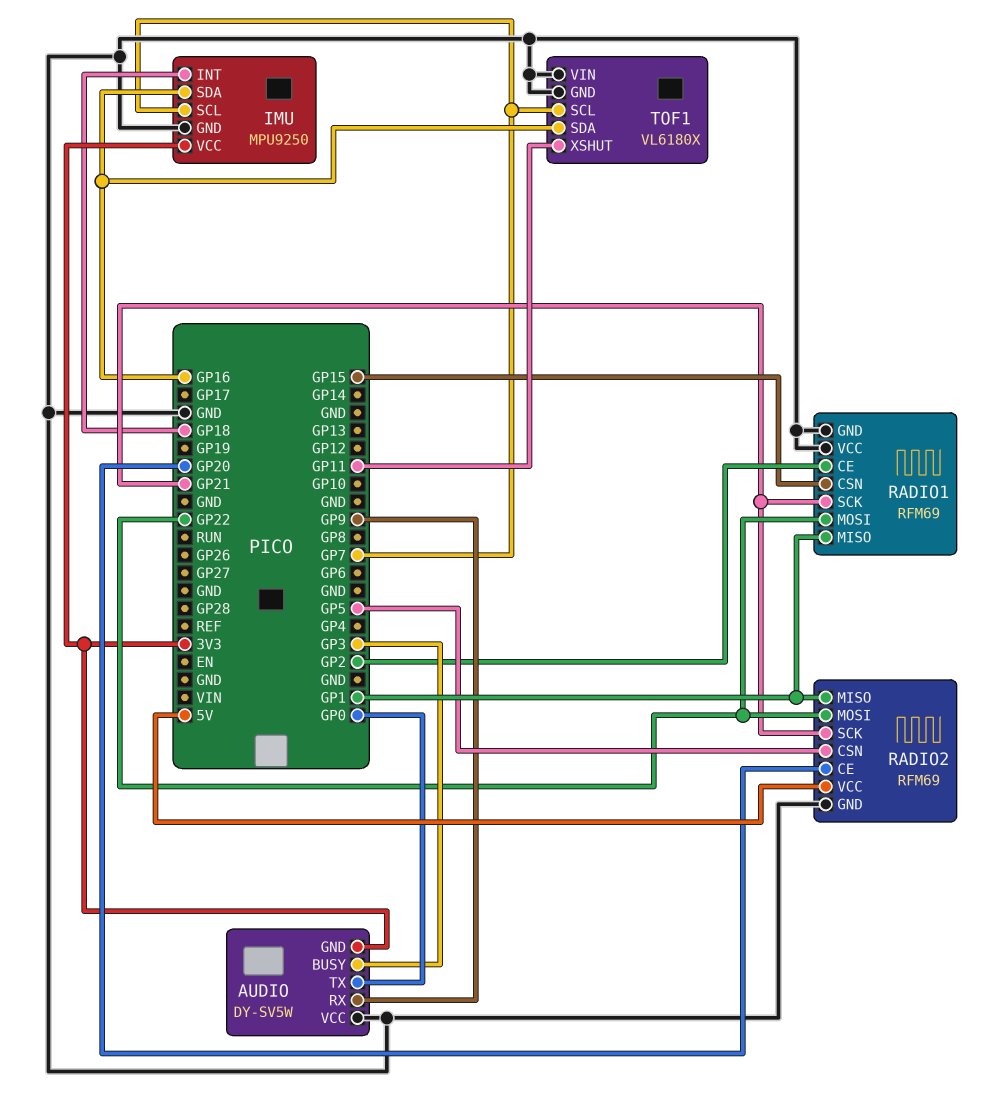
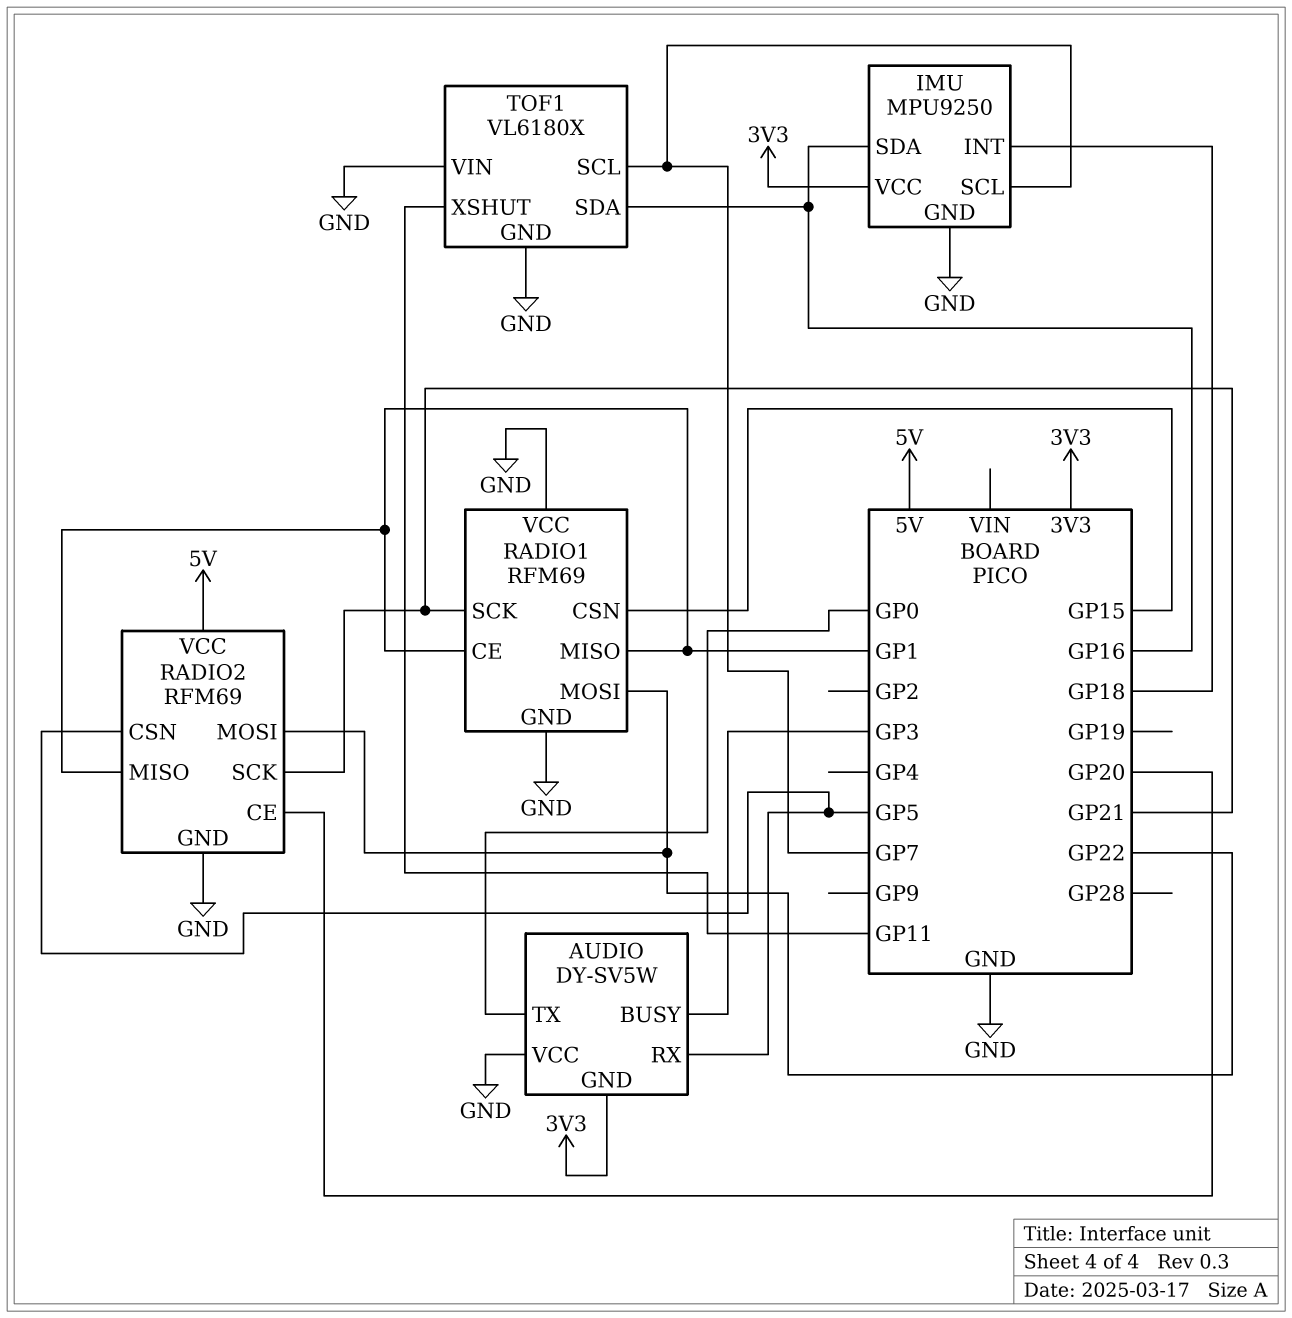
AUDIO pin RX: GP9 -> GP5
RADIO1 pin CE: GP2 -> GP1

